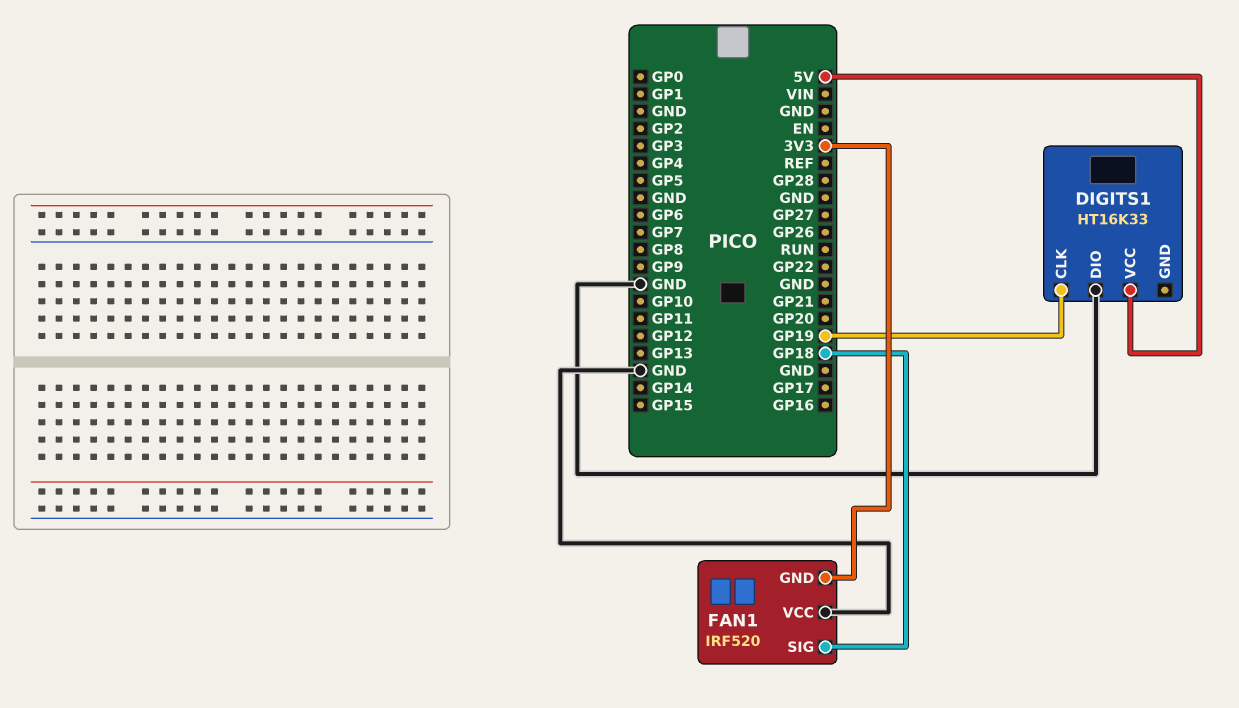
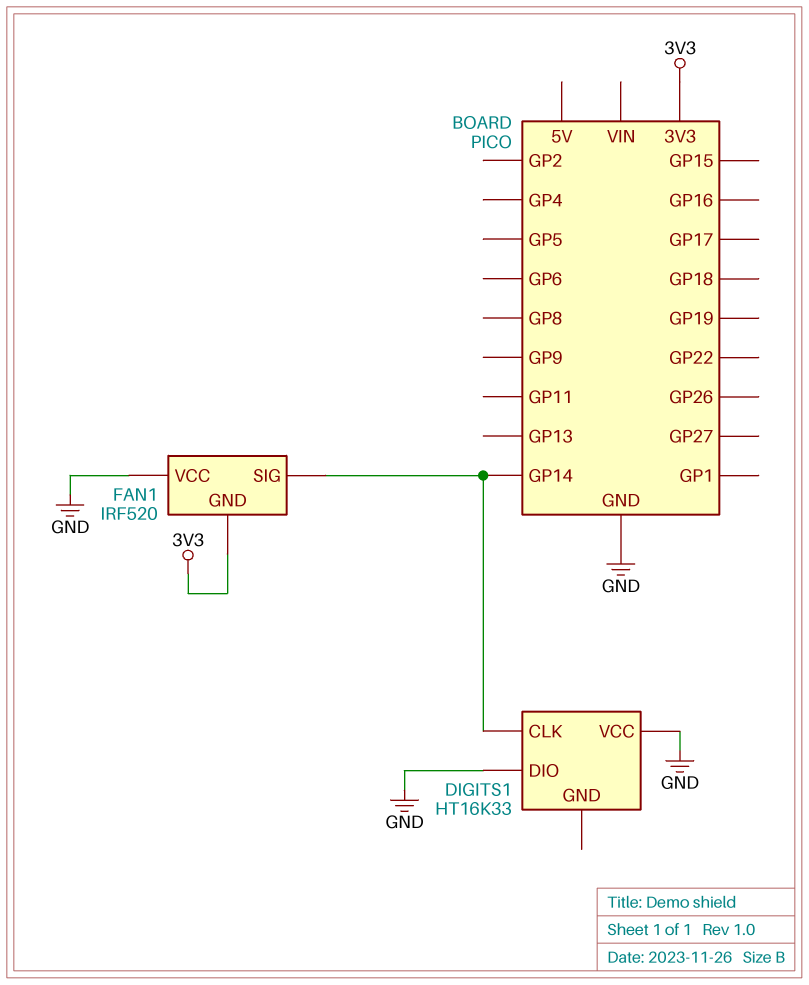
DIGITS1 pin CLK: GP19 -> GP14
DIGITS1 pin VCC: 5V -> GND
FAN1 pin SIG: GP18 -> GP14

